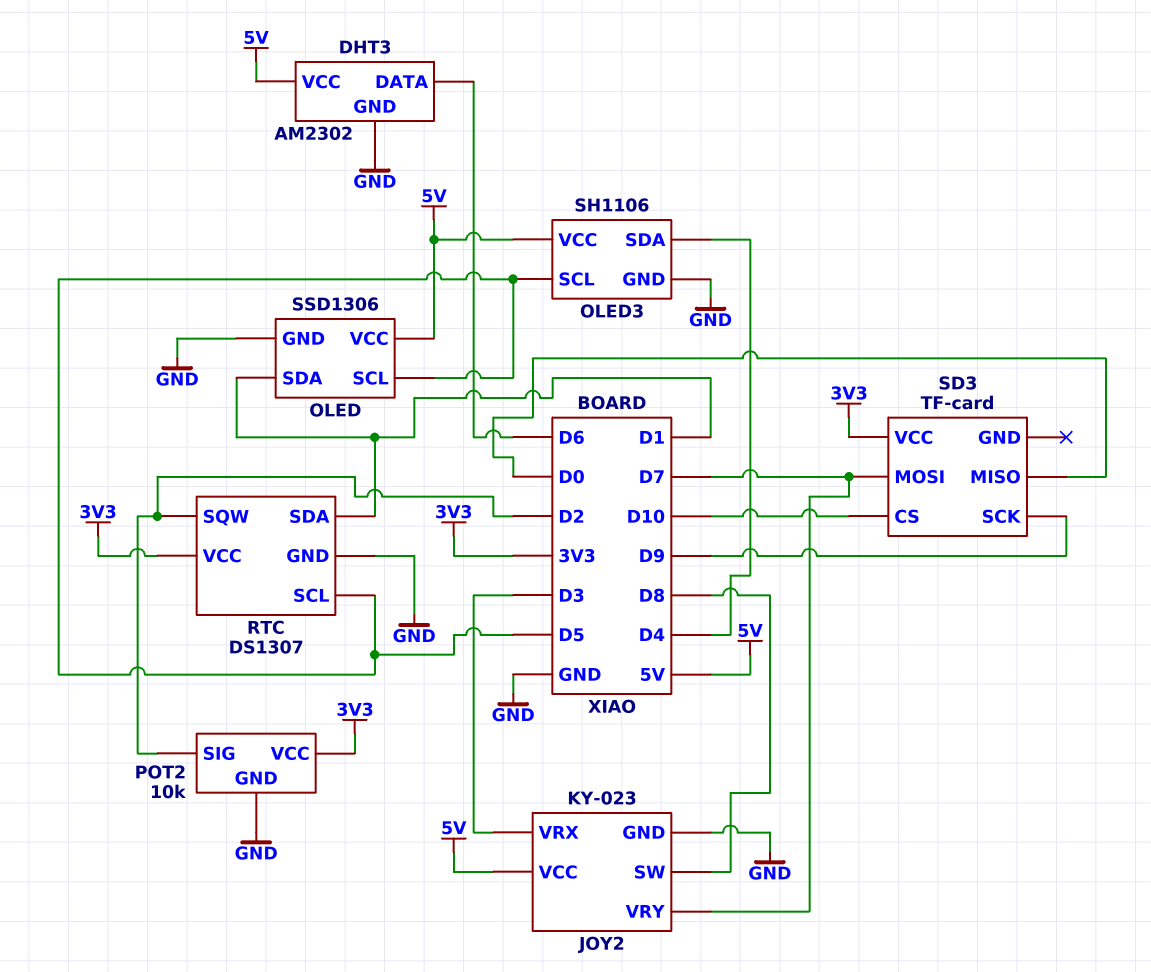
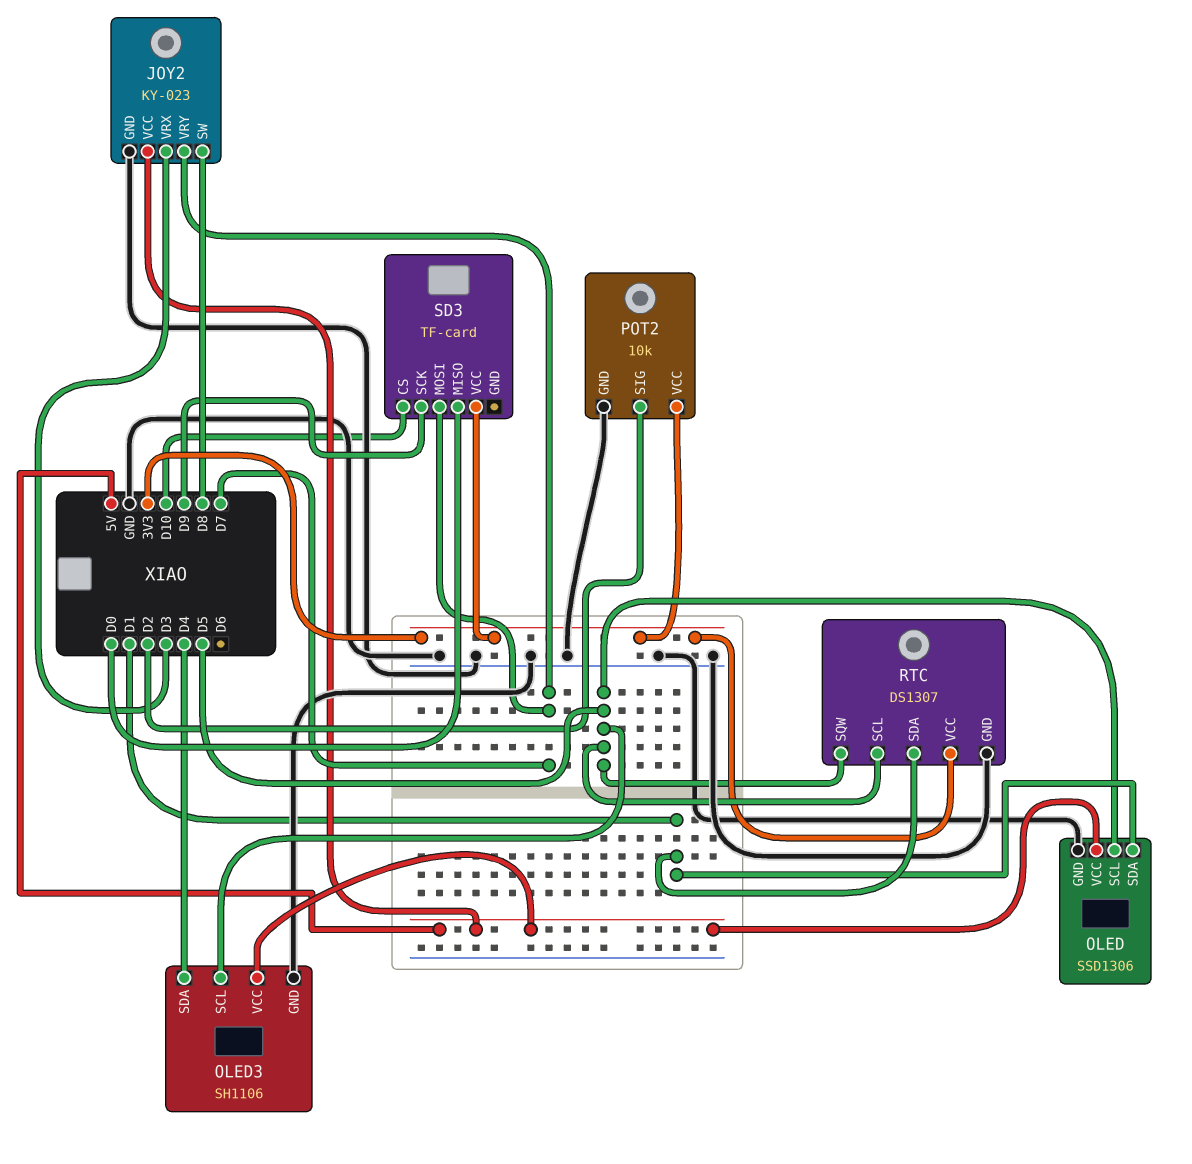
DHT3: AM2302 -> none
DHT3 pin DATA: D6 -> none
DHT3 pin GND: GND -> none
DHT3 pin VCC: 5V -> none
RTC pin SQW: D2 -> D5

